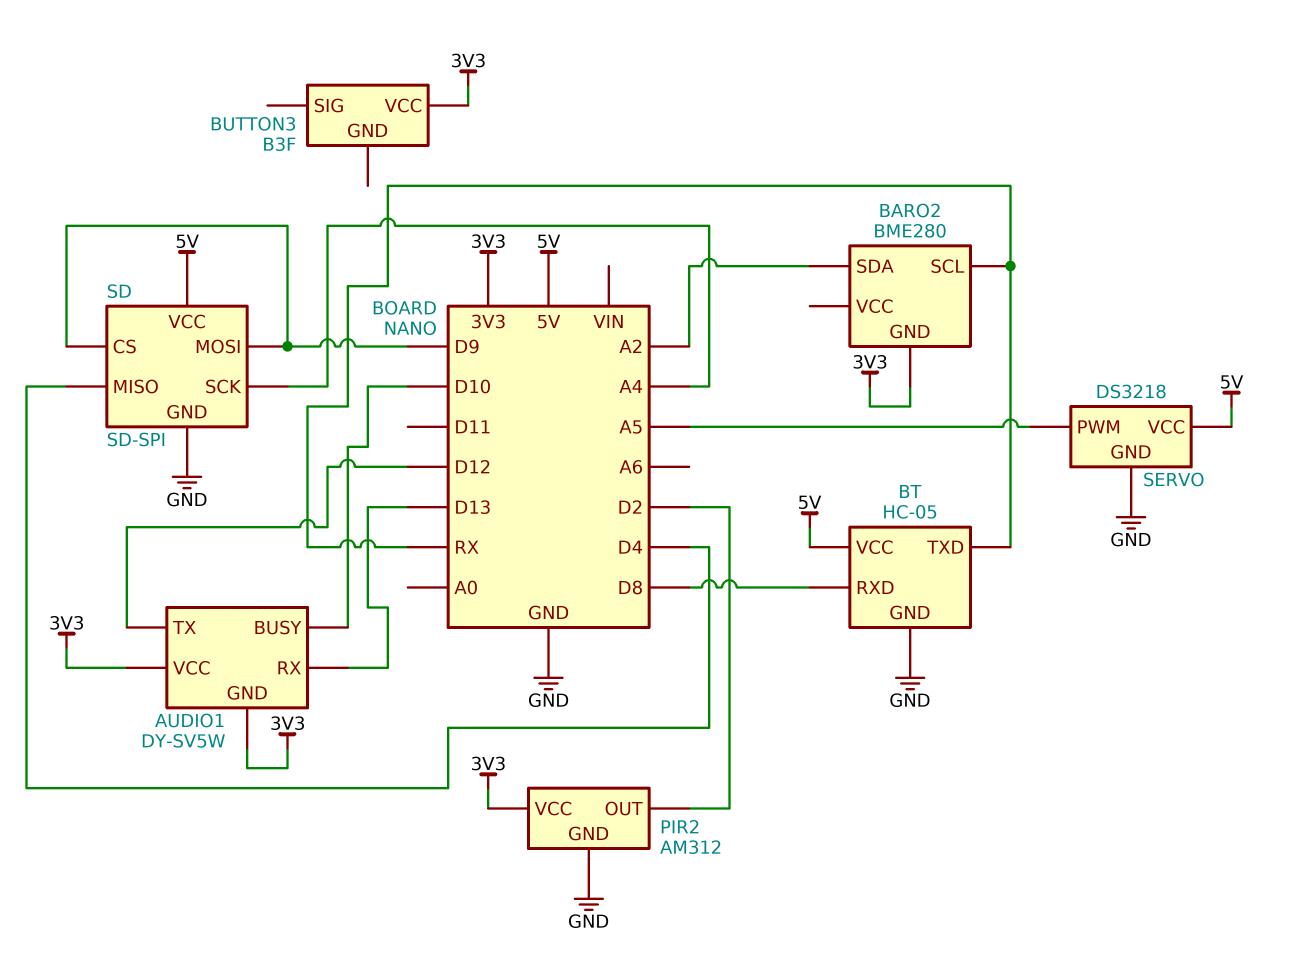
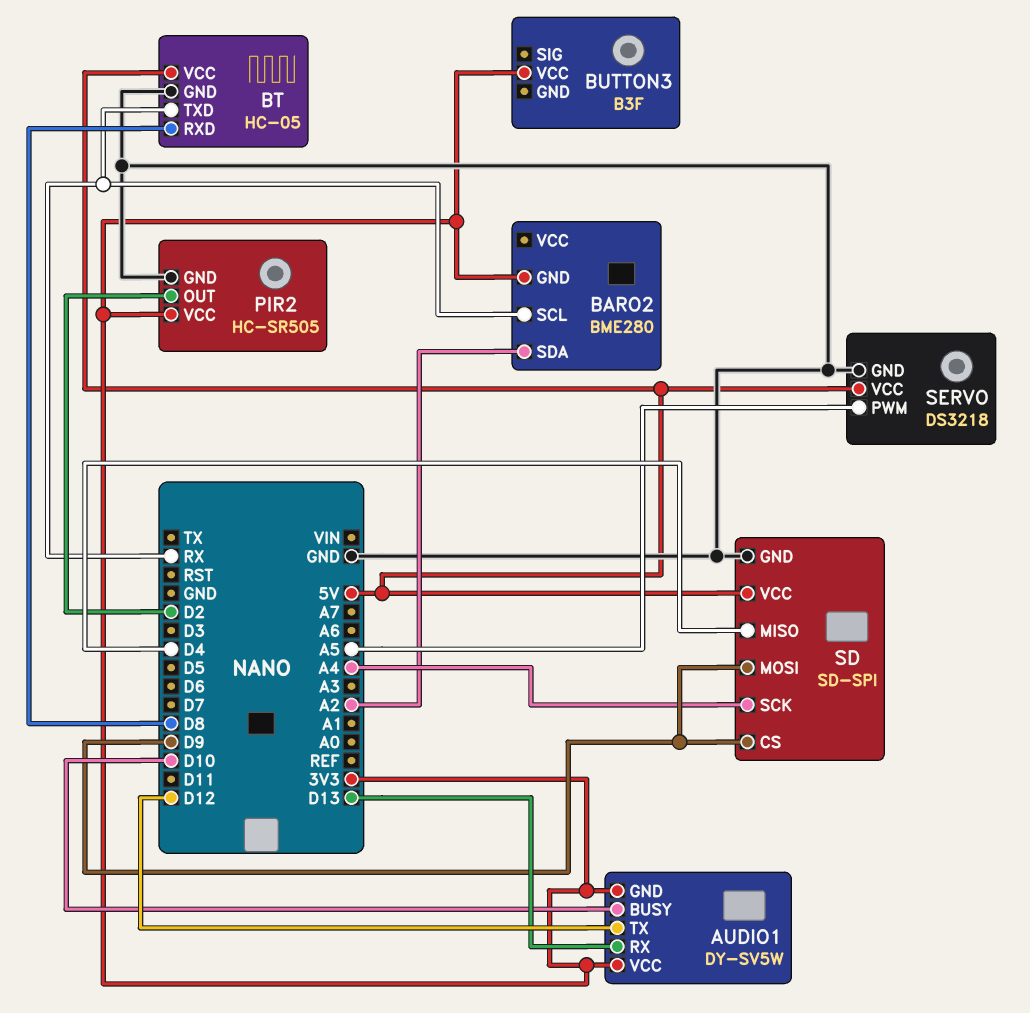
PIR2: AM312 -> HC-SR505

